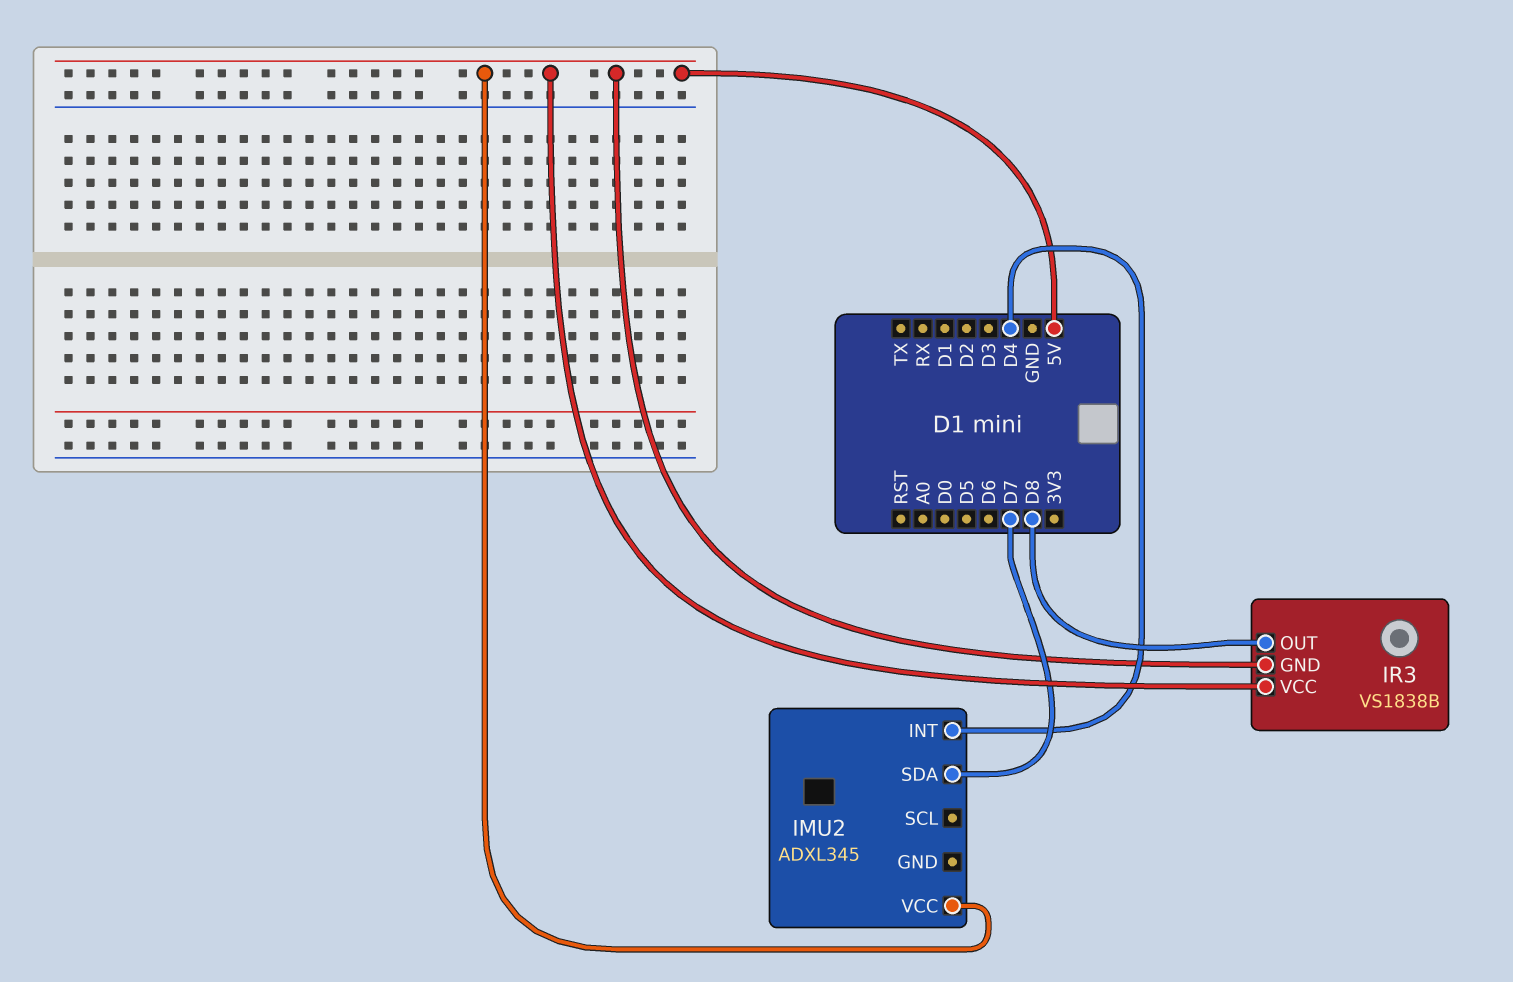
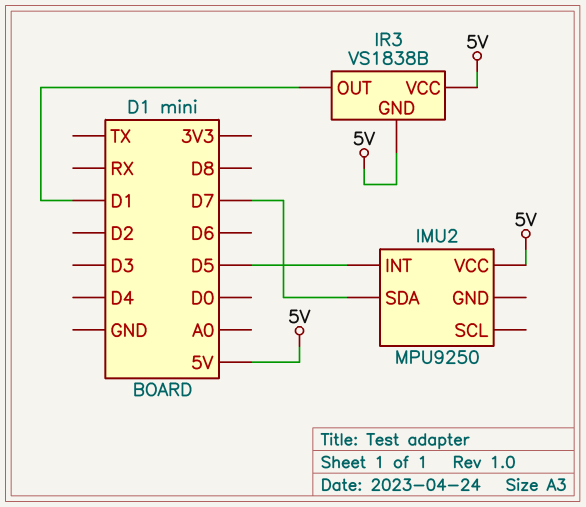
IMU2: ADXL345 -> MPU9250
IMU2 pin INT: D4 -> D5
IR3 pin OUT: D8 -> D1

